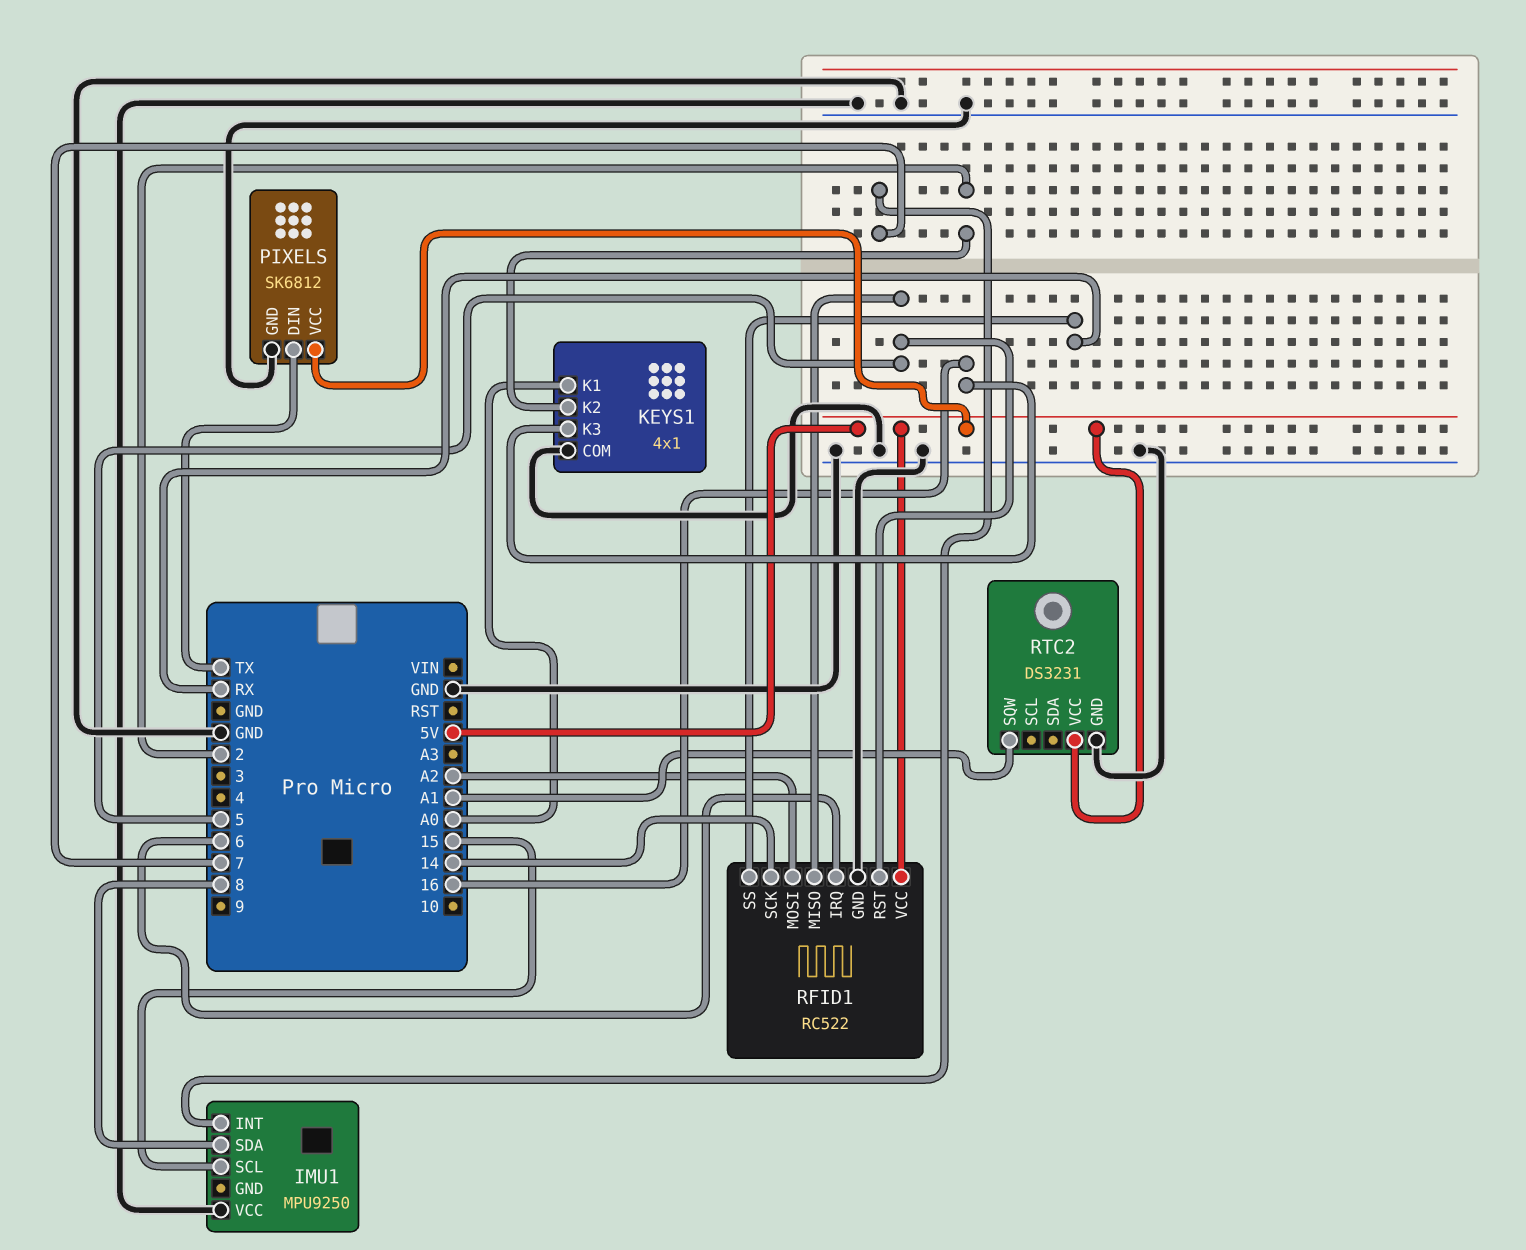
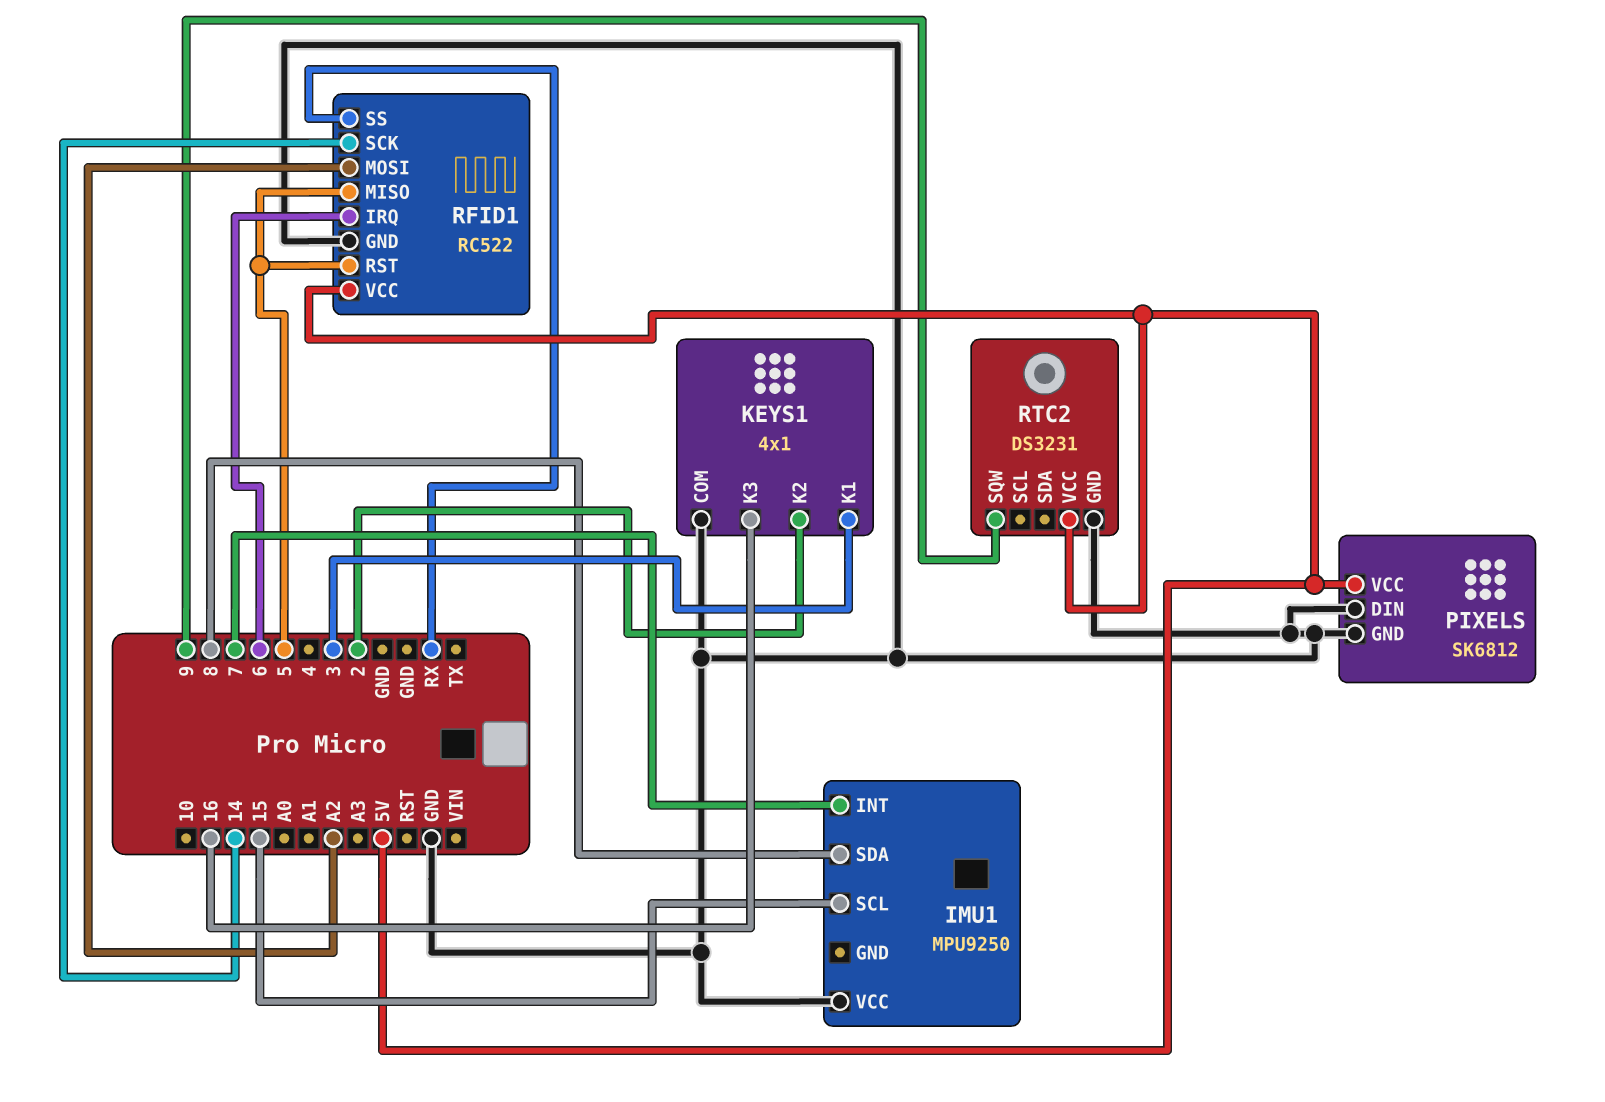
KEYS1 pin K1: A0 -> 3
PIXELS pin DIN: TX -> GND
RTC2 pin SQW: A1 -> 9

